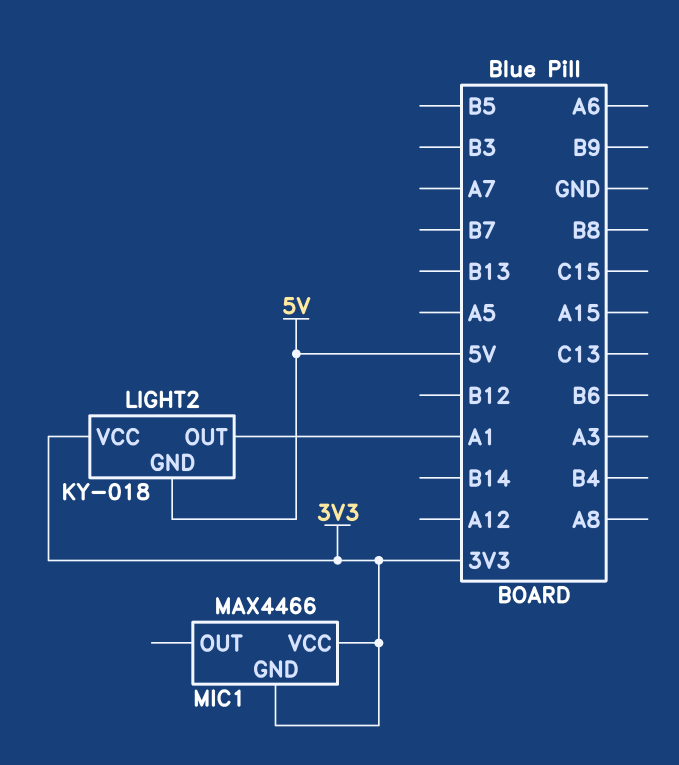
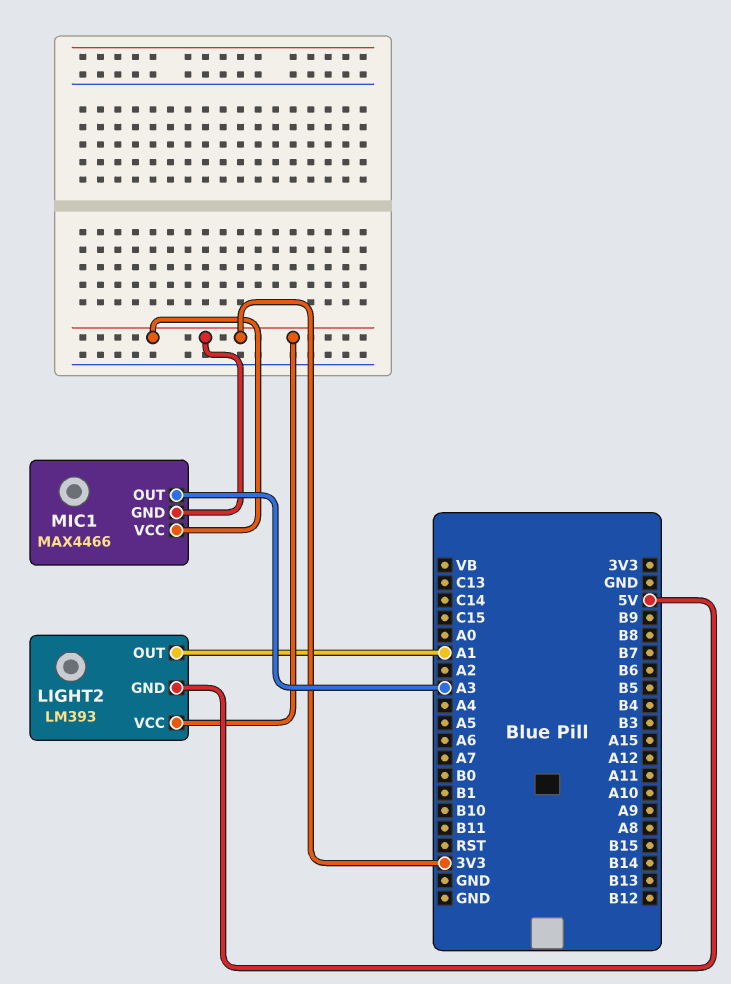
LIGHT2: KY-018 -> LM393
MIC1 pin OUT: none -> A3

